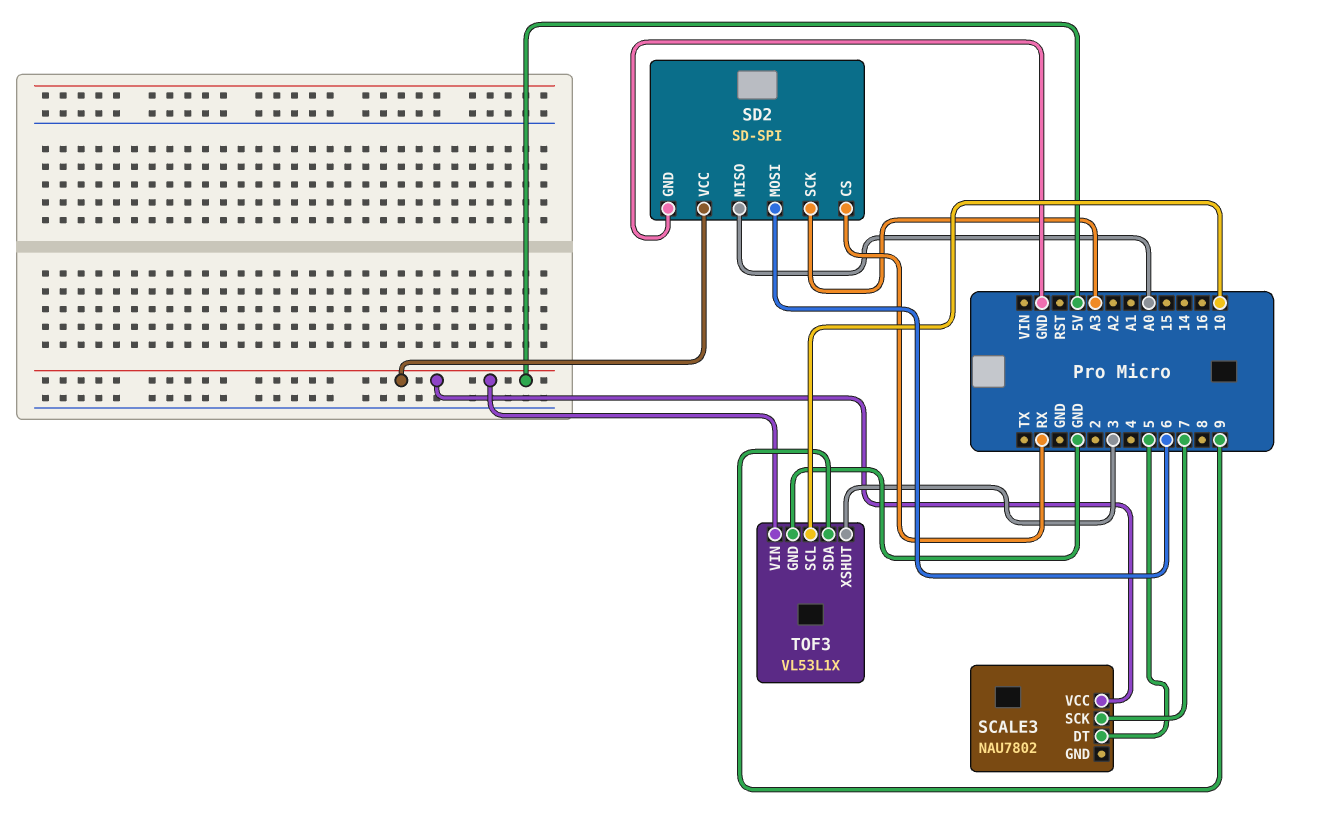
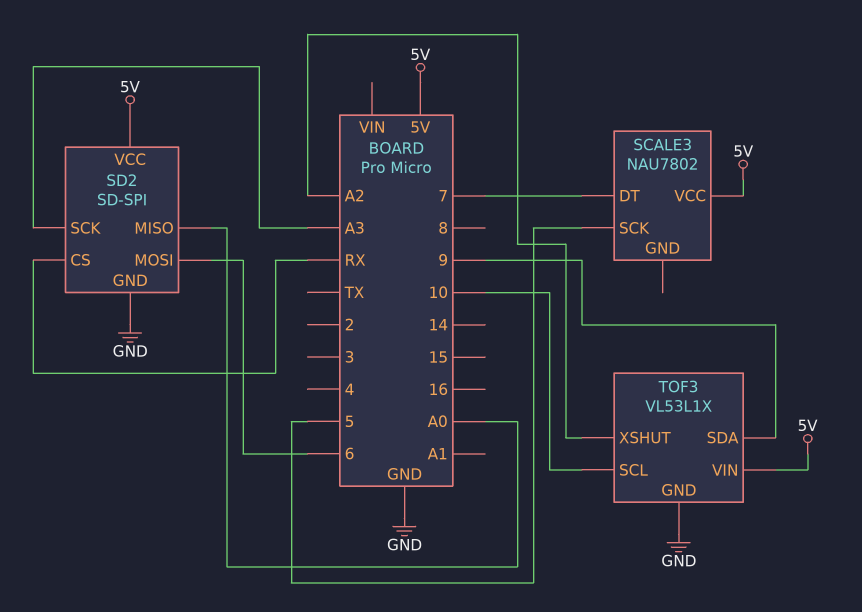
SCALE3 pin DT: 5 -> 7
SCALE3 pin SCK: 7 -> 5
TOF3 pin XSHUT: 3 -> A2

